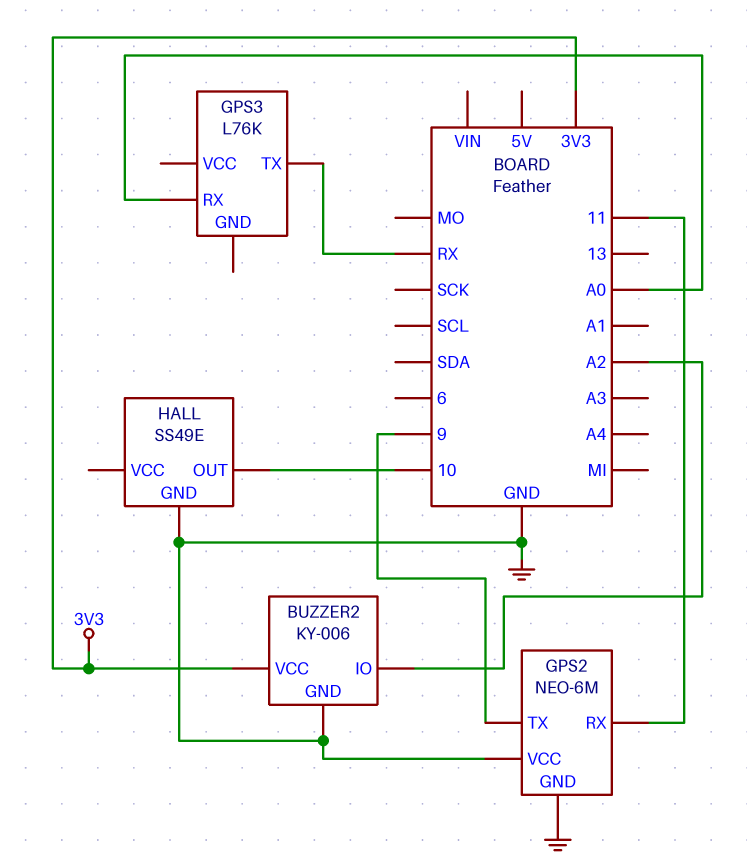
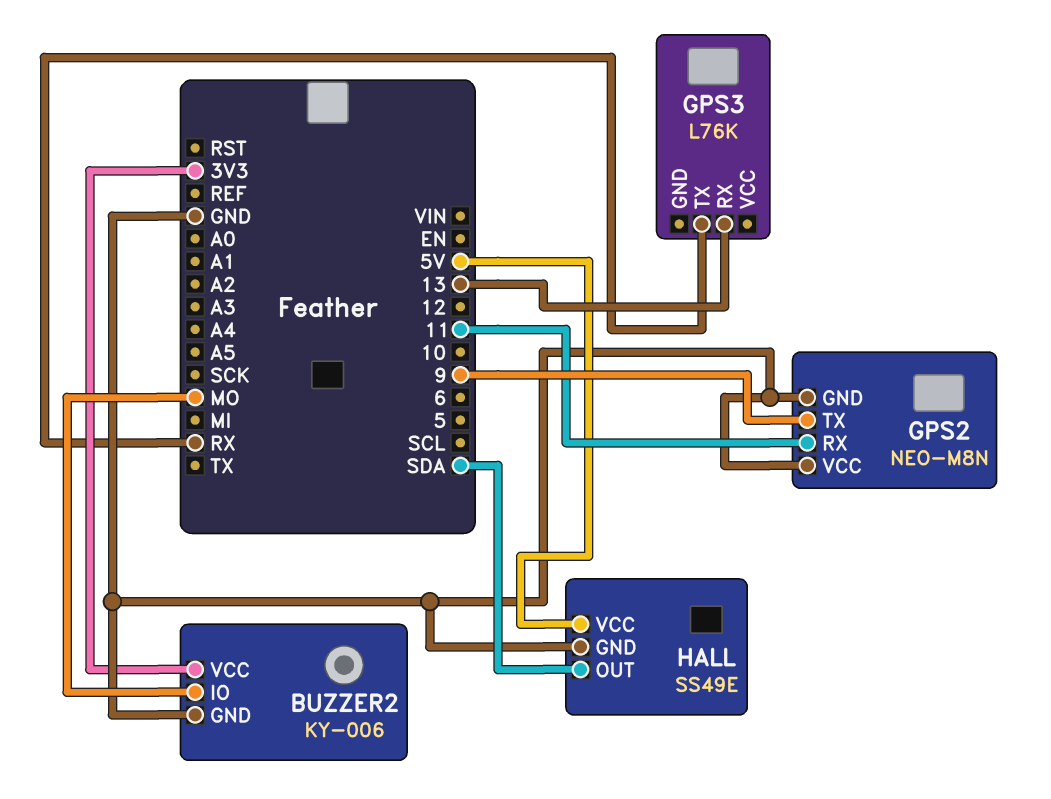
BUZZER2 pin IO: A2 -> MO
GPS2: NEO-6M -> NEO-M8N
GPS3 pin RX: A0 -> 13
HALL pin OUT: 10 -> SDA
HALL pin VCC: none -> 5V

